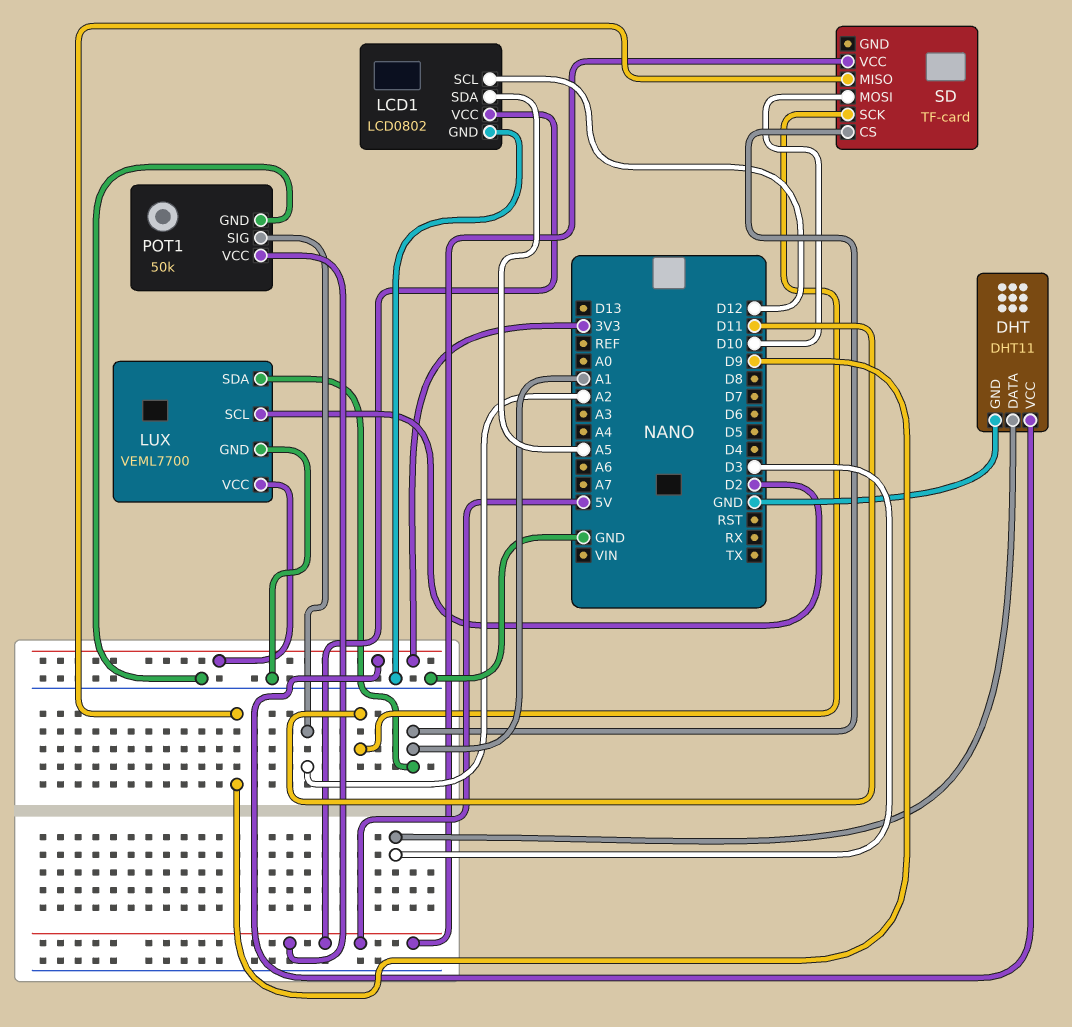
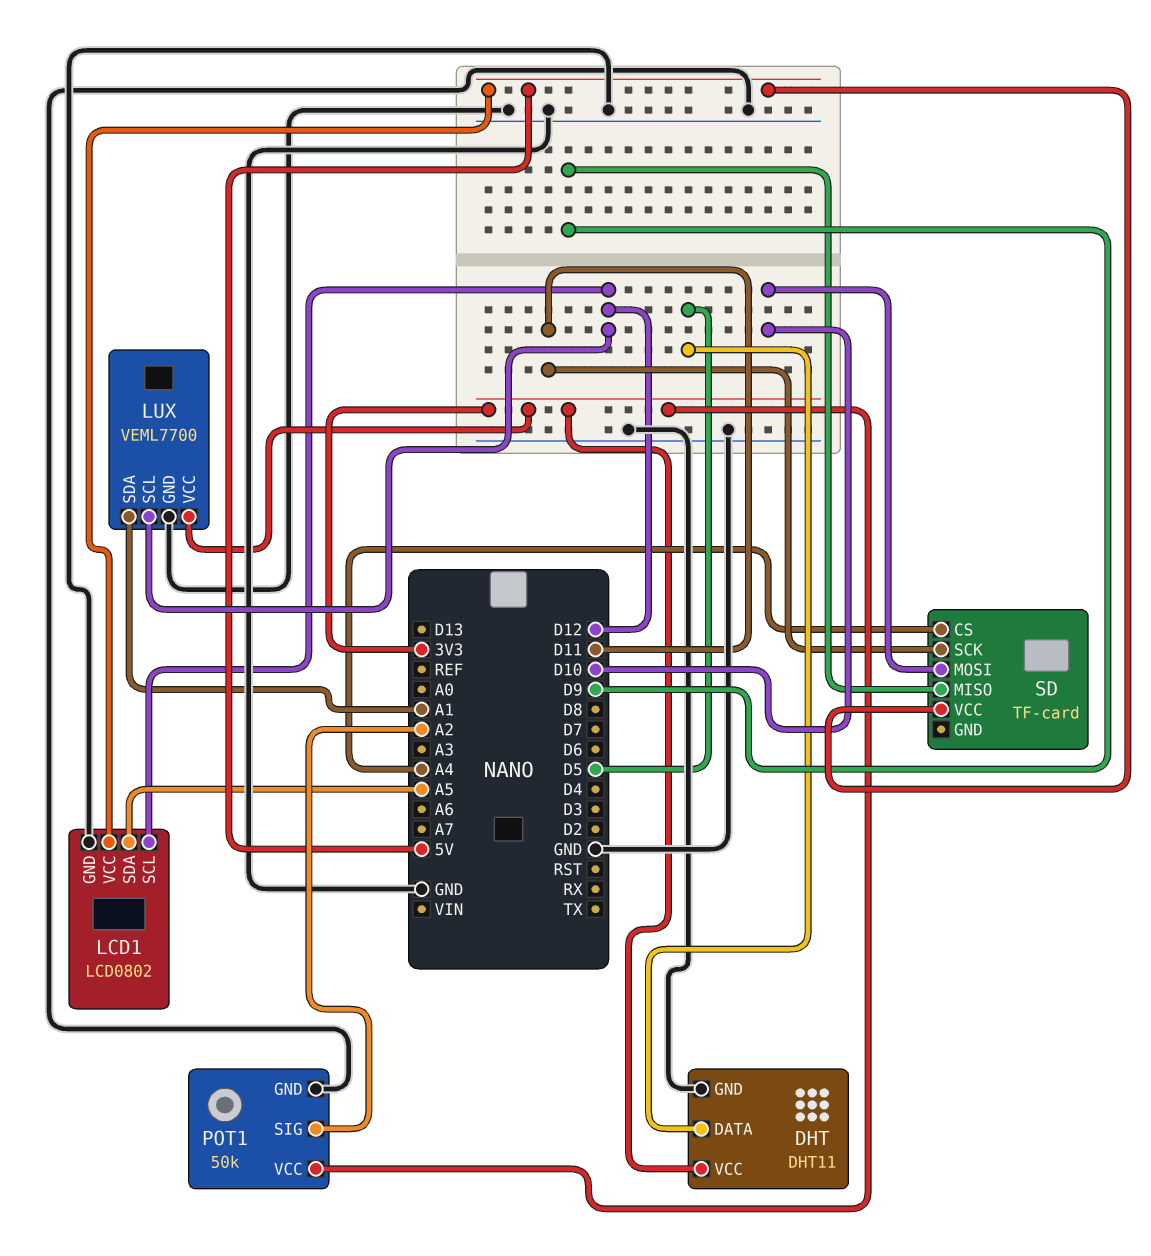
DHT pin DATA: D3 -> D5
LUX pin SCL: D2 -> D12
POT1 pin VCC: 5V -> 3V3
SD pin CS: A1 -> A4

